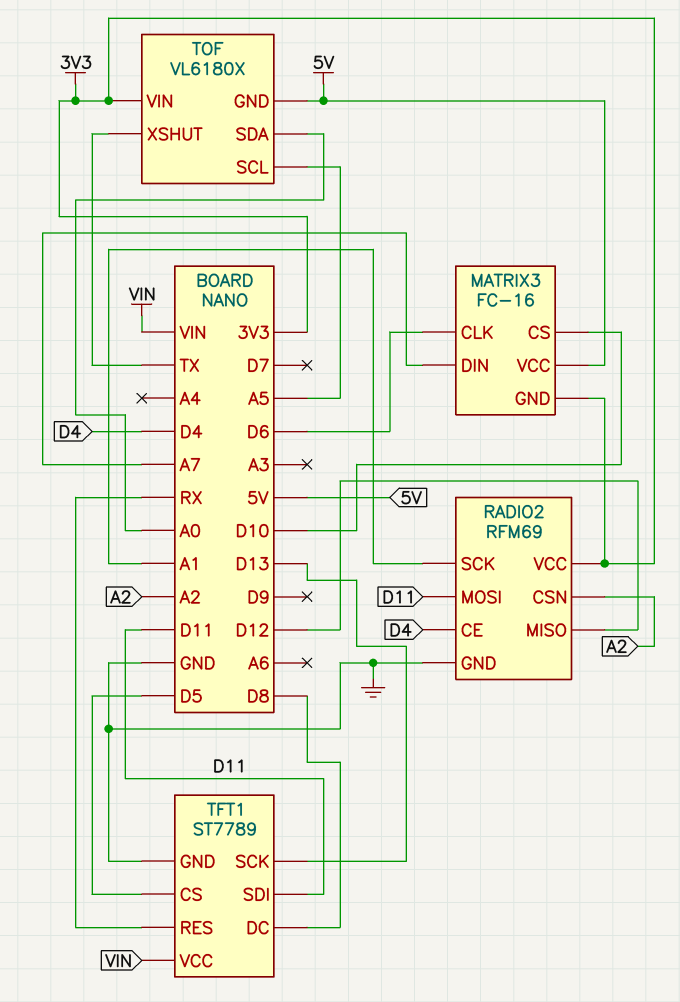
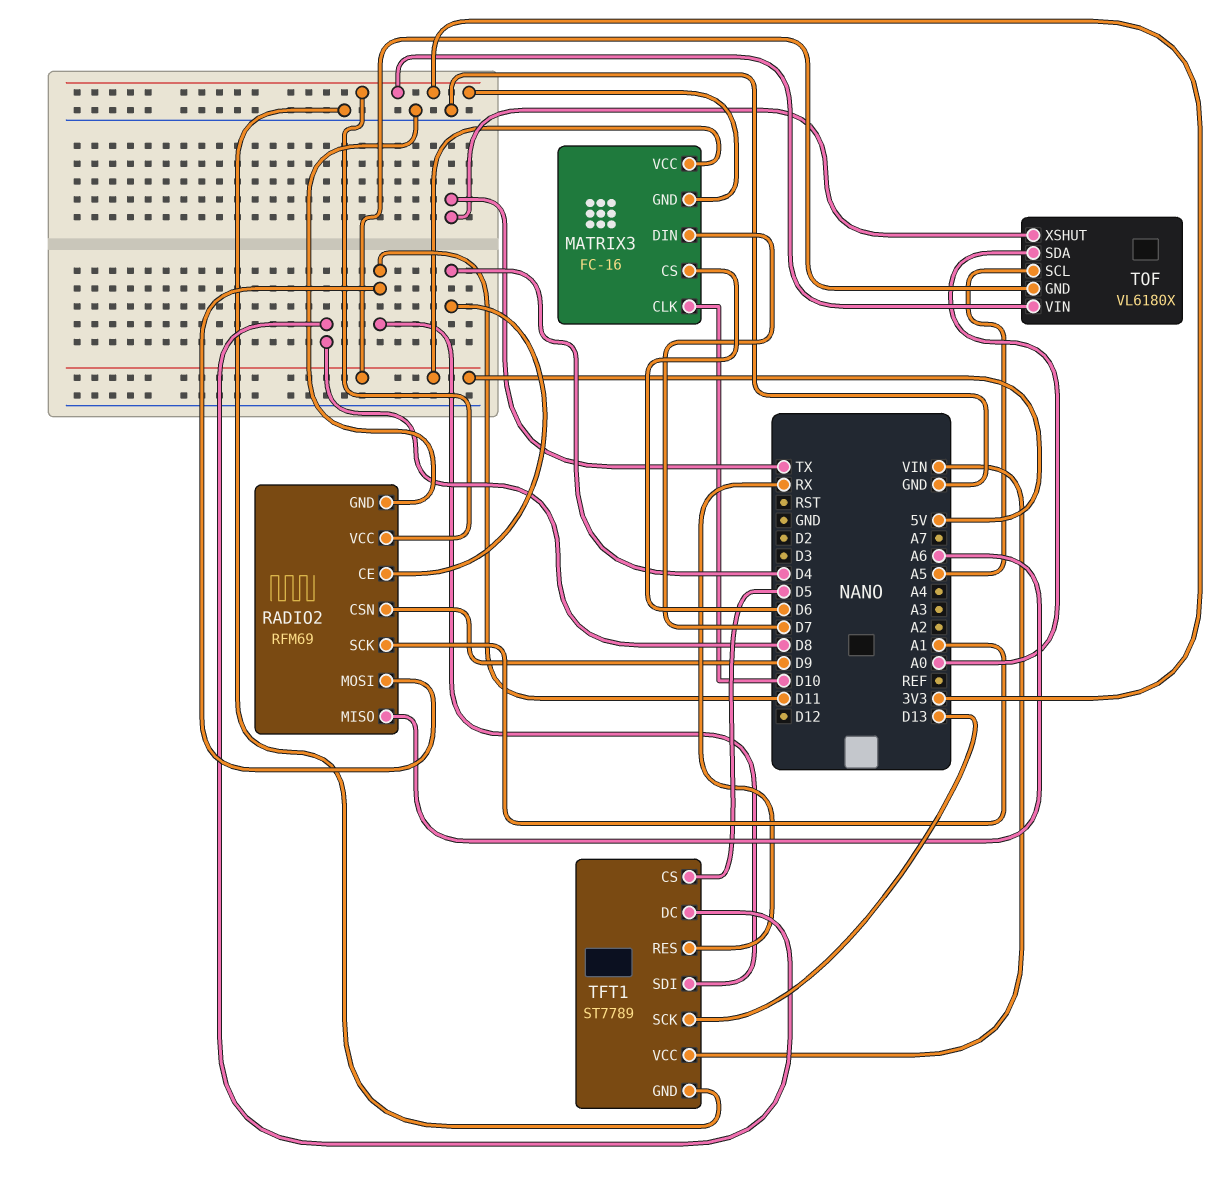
MATRIX3 pin CLK: D6 -> D10
MATRIX3 pin CS: D10 -> D6
MATRIX3 pin DIN: A7 -> D7
RADIO2 pin CSN: A2 -> D9
RADIO2 pin MISO: D12 -> A6

